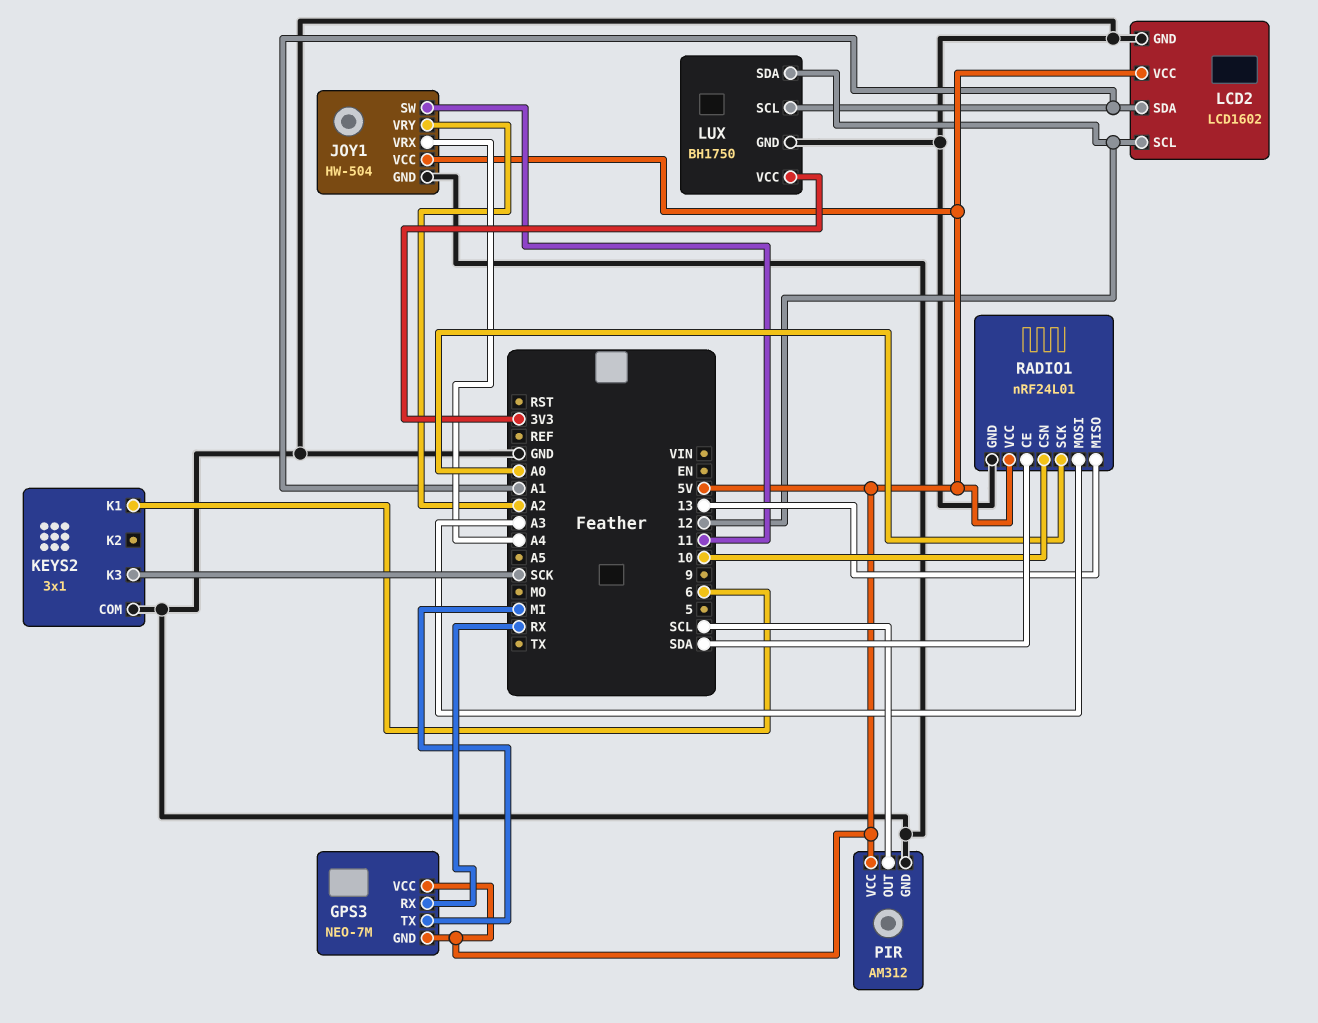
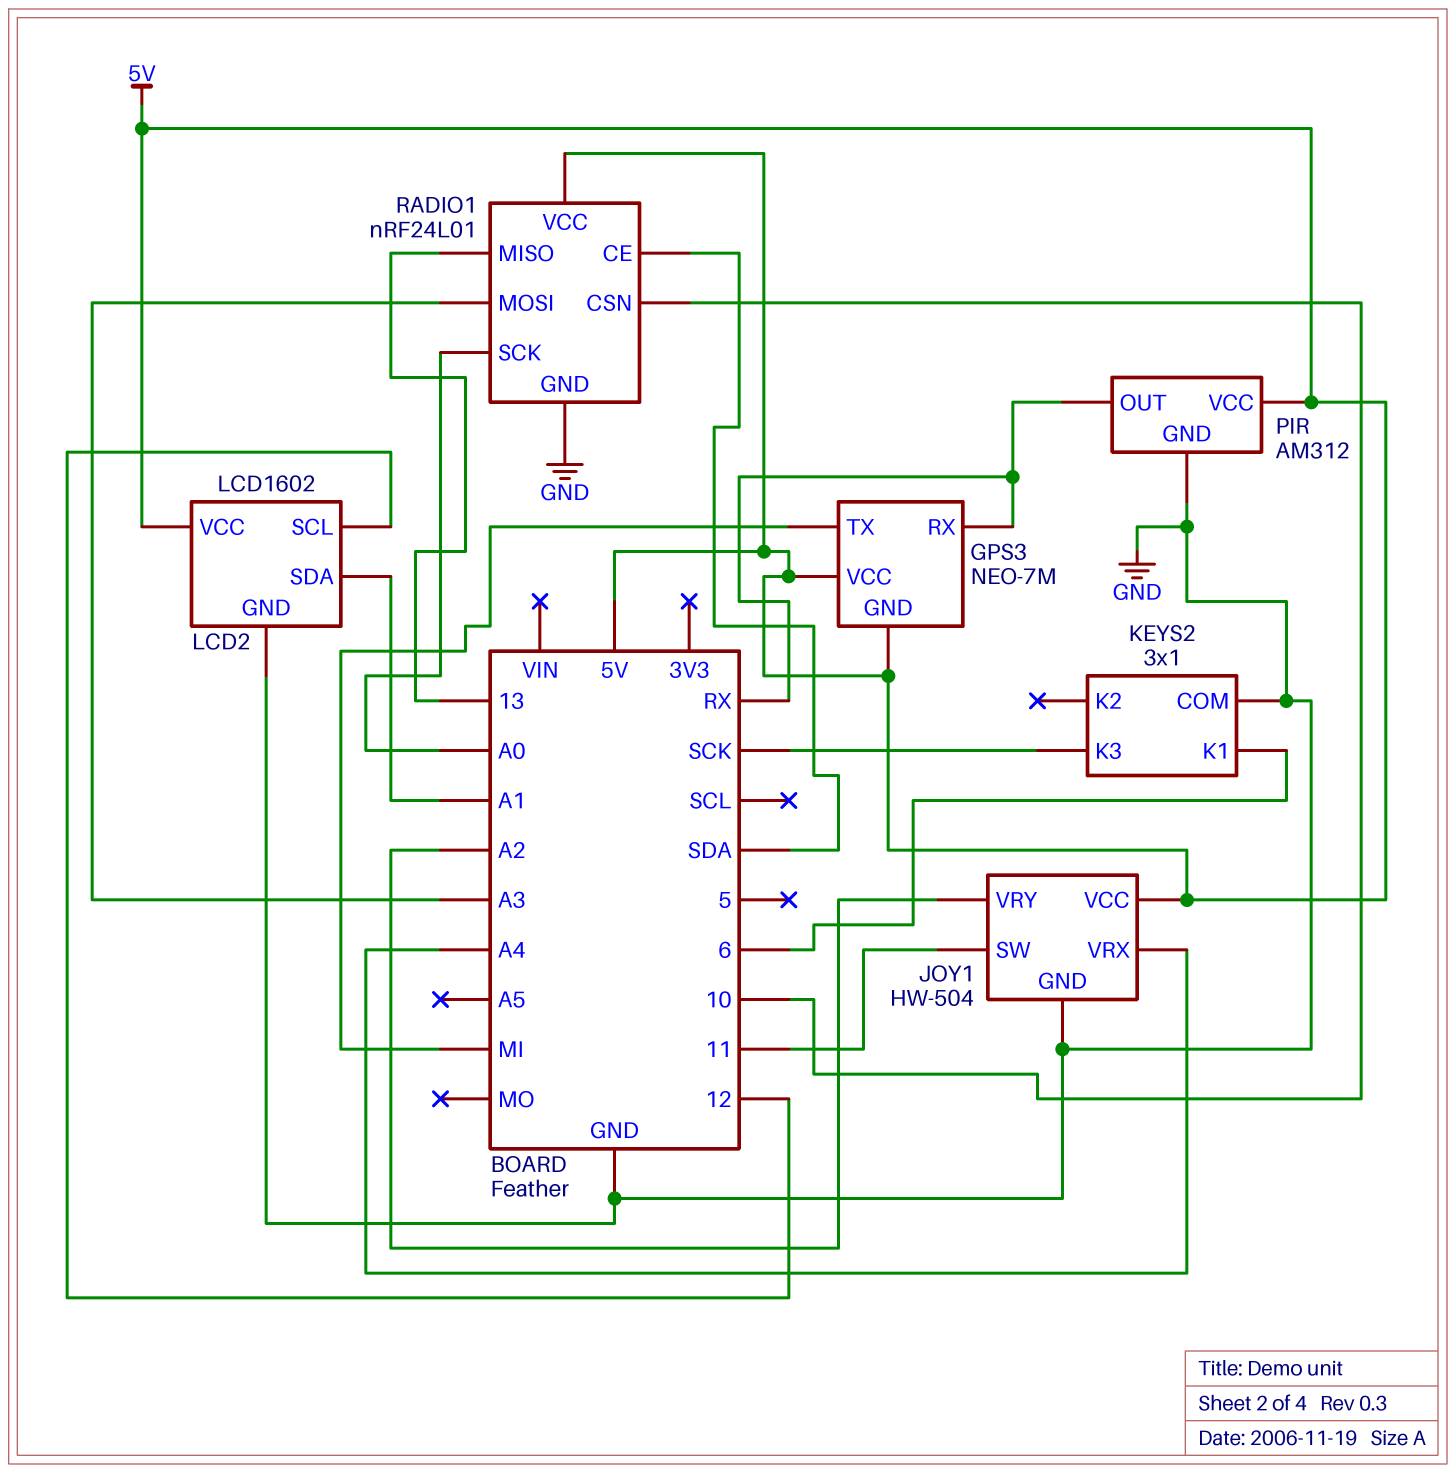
LUX: BH1750 -> none
LUX pin GND: GND -> none
LUX pin SCL: A1 -> none
LUX pin SDA: 12 -> none
LUX pin VCC: 3V3 -> none
PIR pin OUT: SCL -> RX

